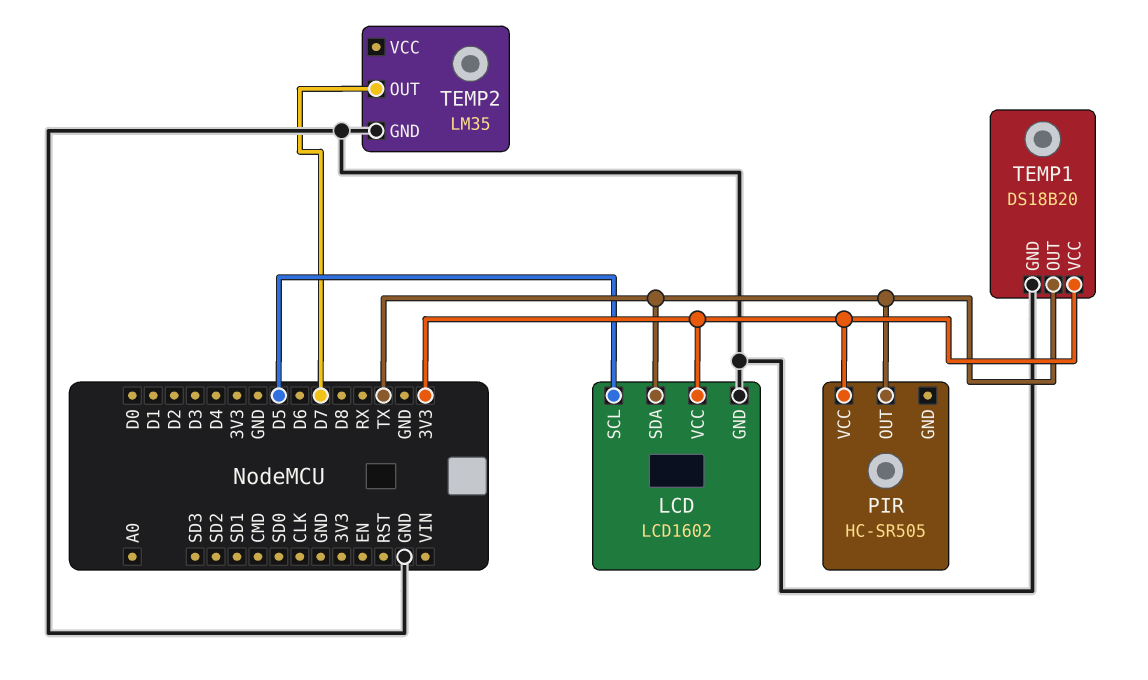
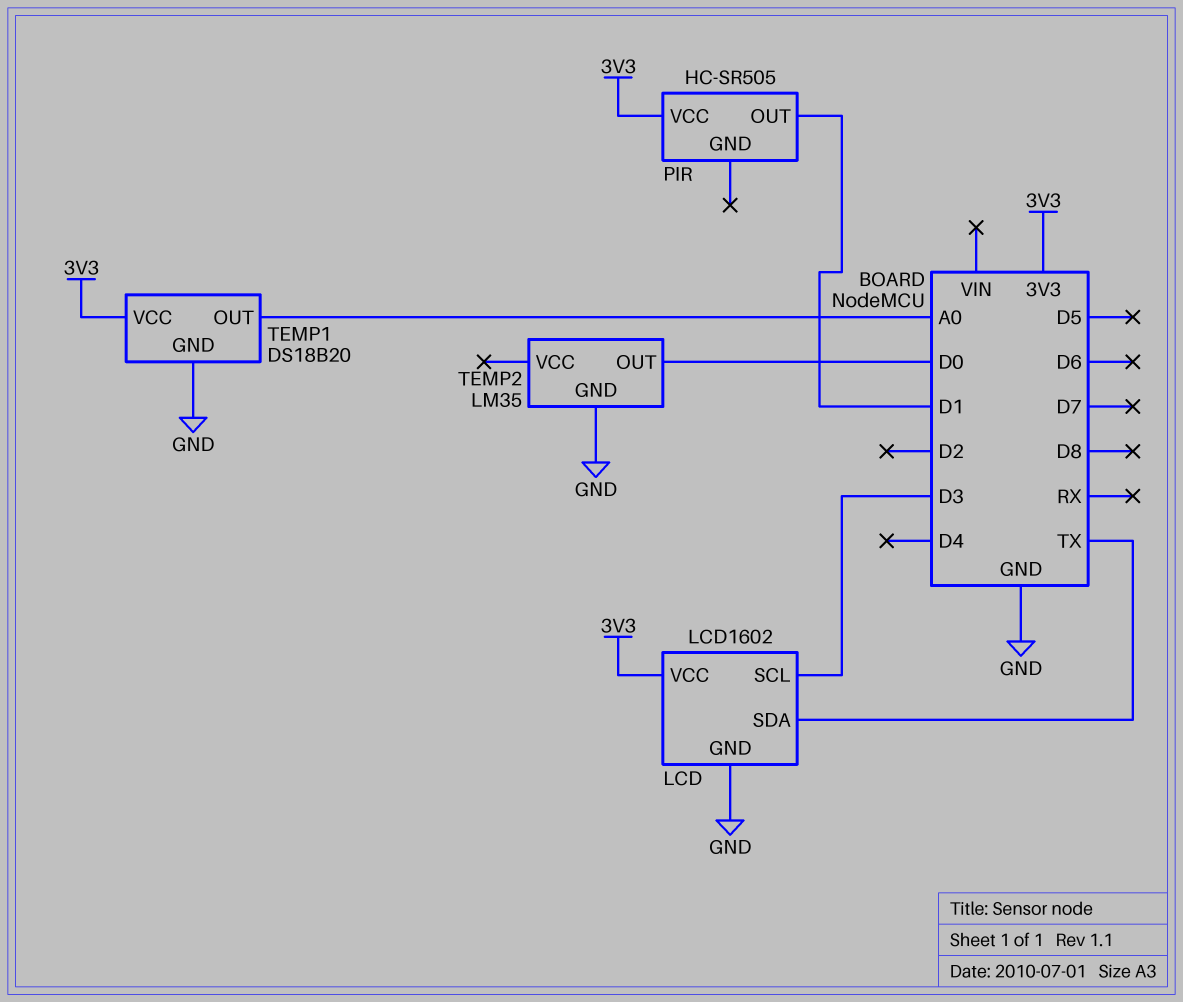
LCD pin SCL: D5 -> D3
PIR pin OUT: TX -> D1
TEMP1 pin OUT: TX -> A0
TEMP2 pin OUT: D7 -> D0

